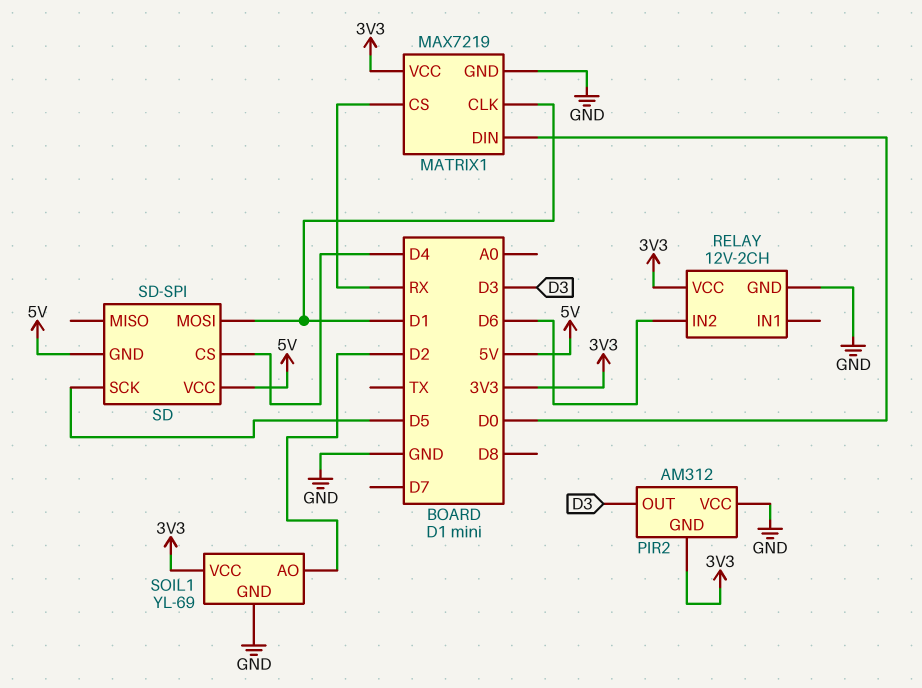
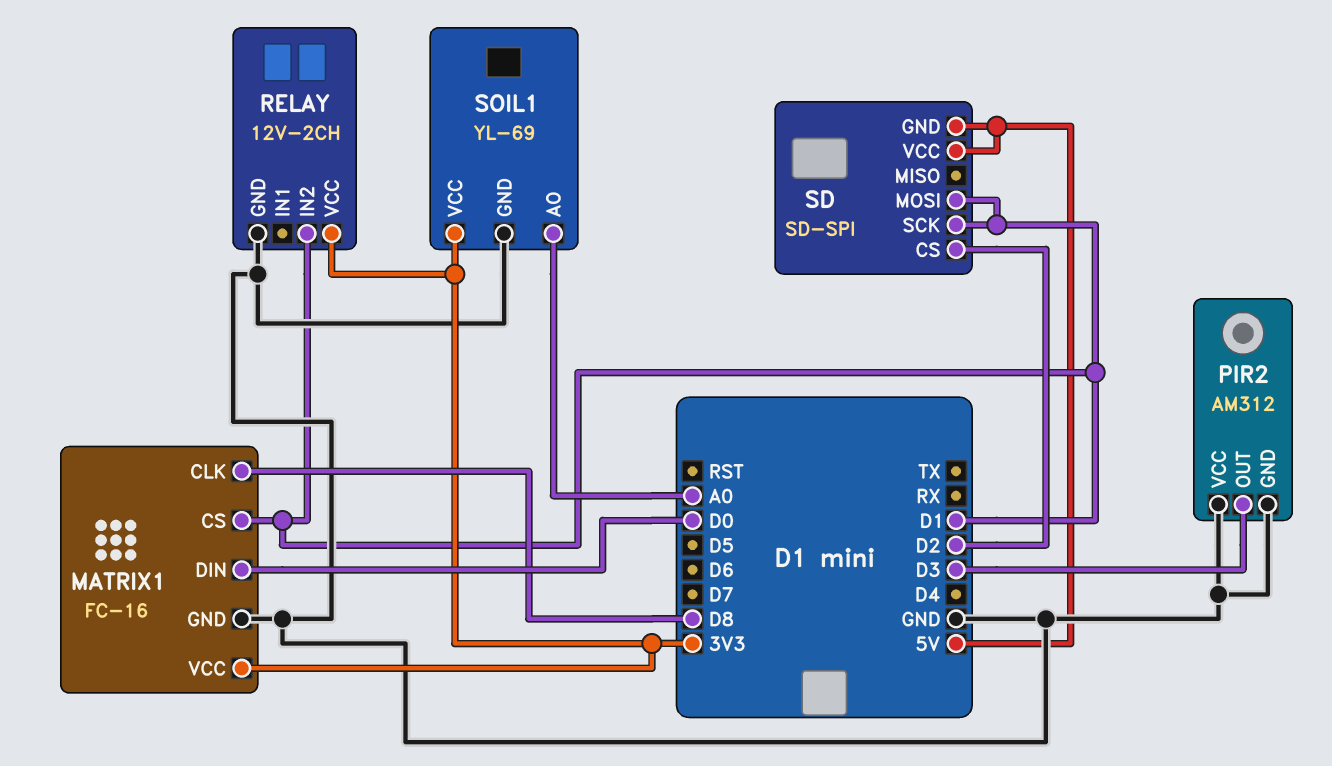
MATRIX1: MAX7219 -> FC-16
MATRIX1 pin CLK: D1 -> D8
MATRIX1 pin CS: RX -> D1
PIR2 pin GND: 3V3 -> GND
RELAY pin IN2: D6 -> D1
SD pin CS: D4 -> D2
SD pin SCK: D5 -> D1
SOIL1 pin AO: D2 -> A0

